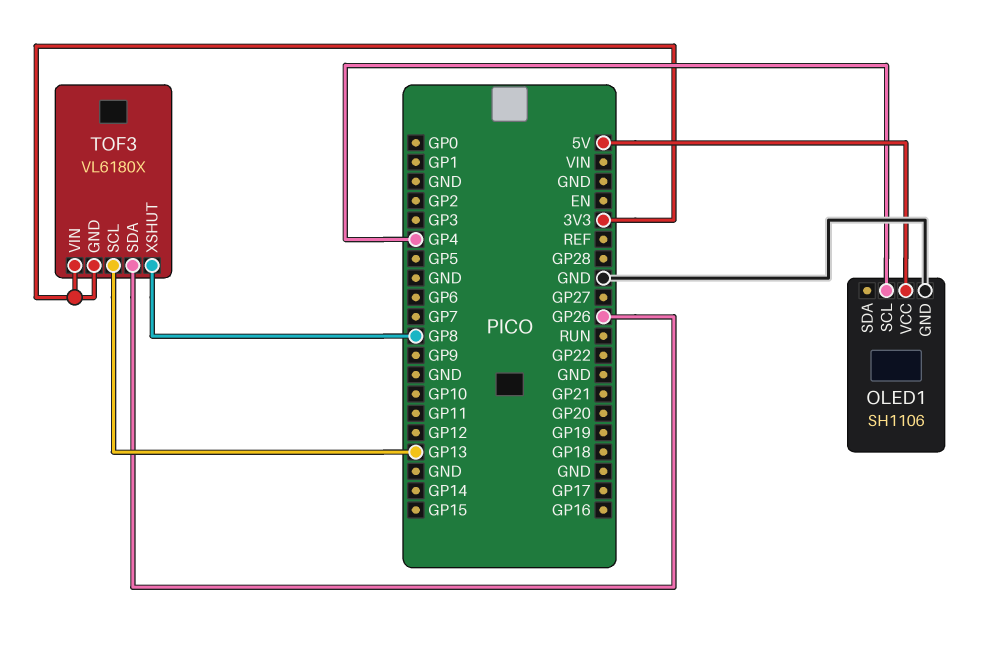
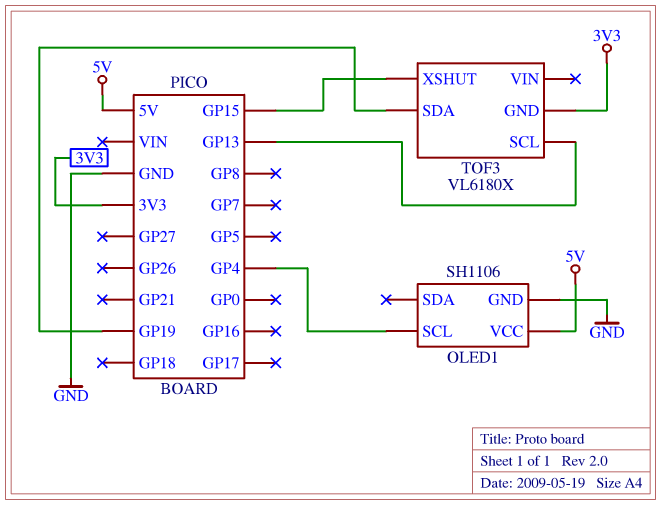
TOF3 pin SDA: GP26 -> GP19
TOF3 pin VIN: 3V3 -> none
TOF3 pin XSHUT: GP8 -> GP15

